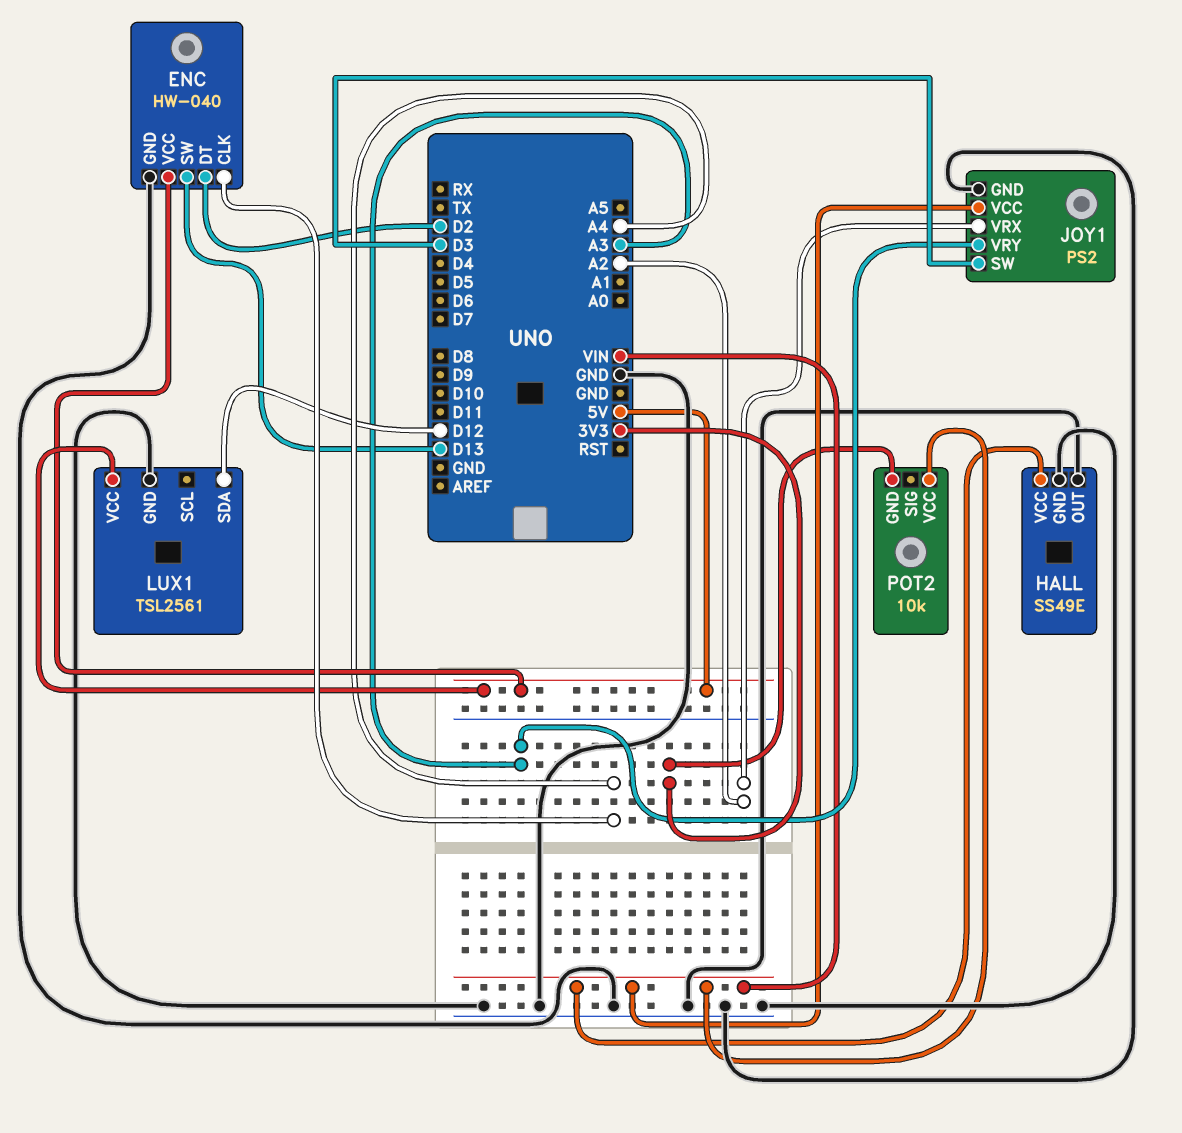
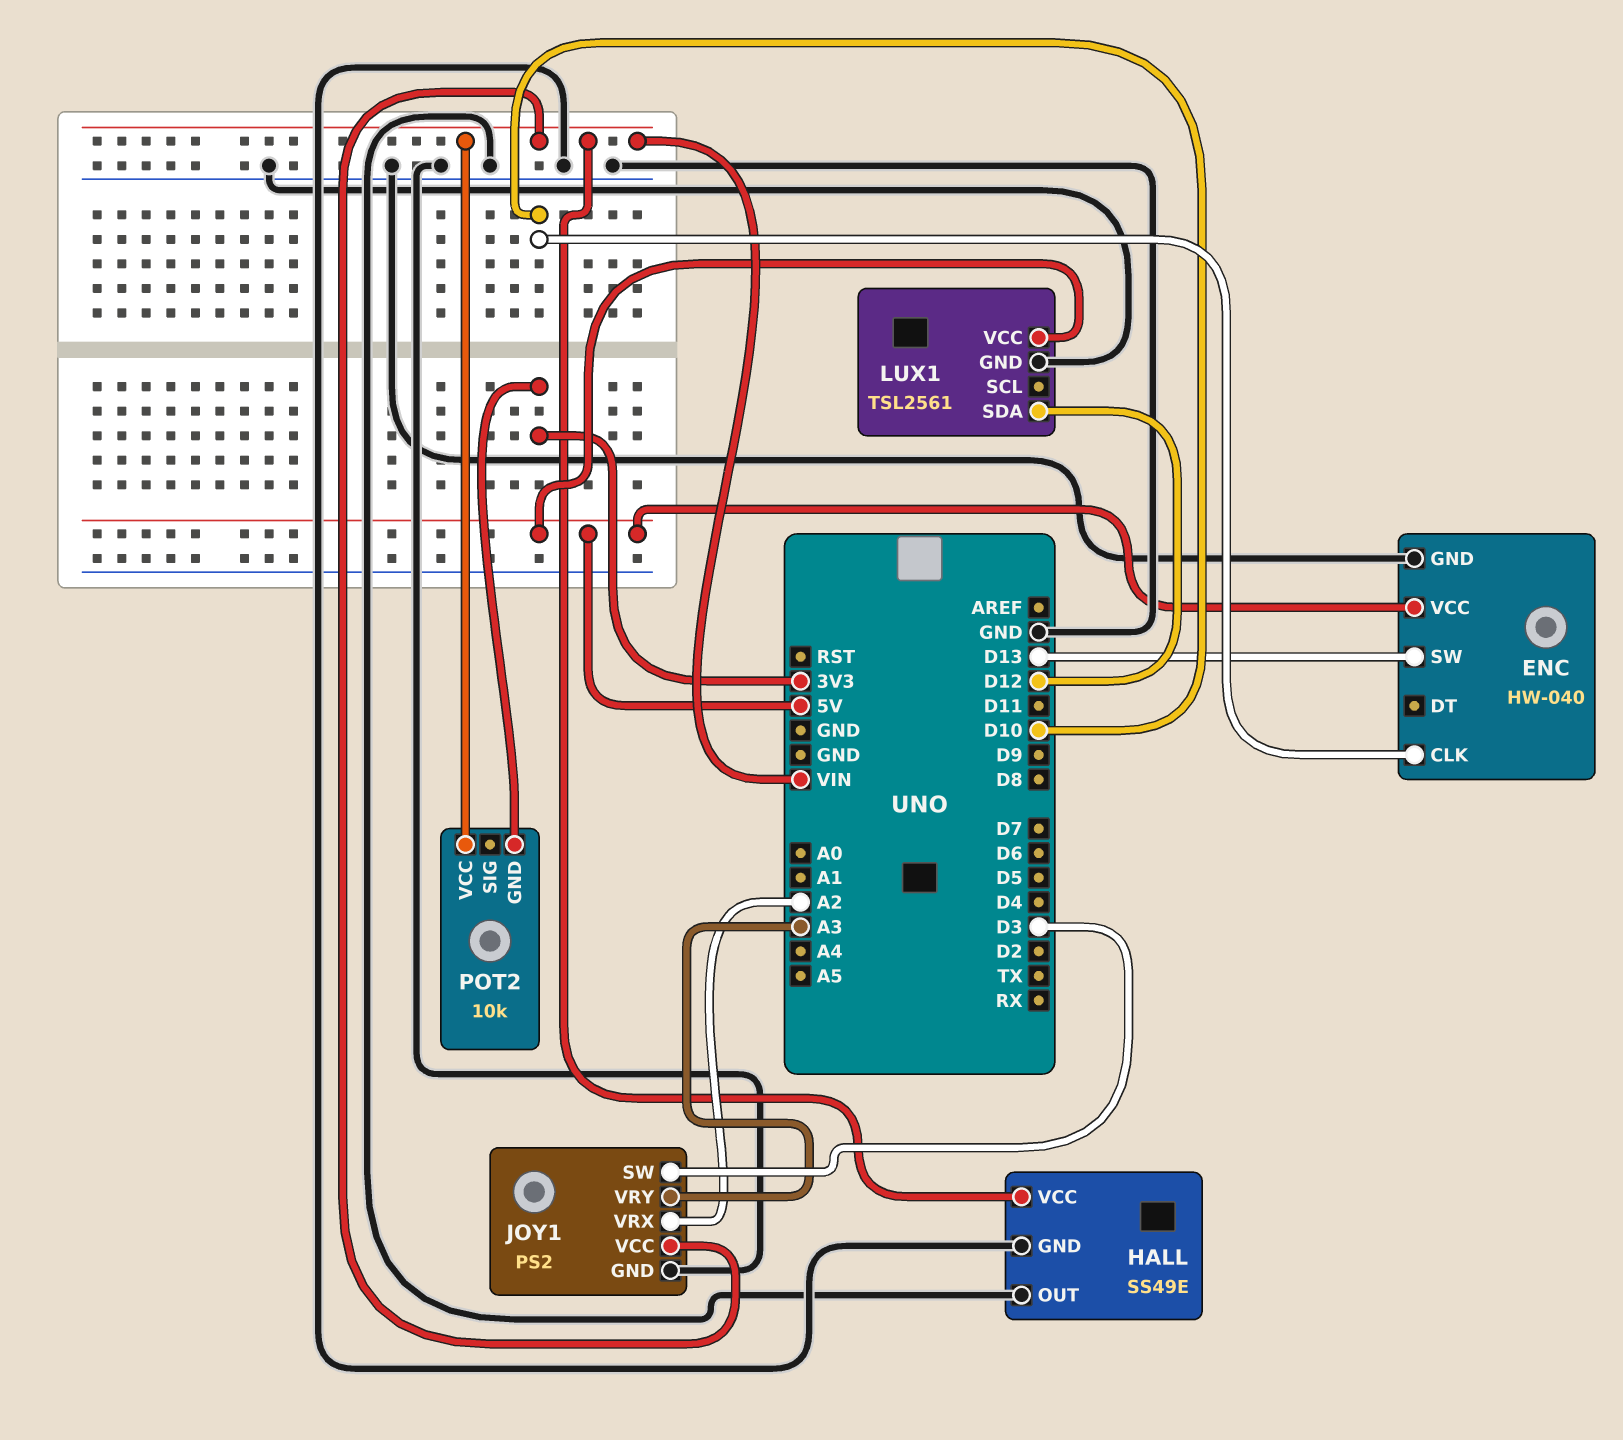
ENC pin CLK: A4 -> D10
ENC pin DT: D2 -> none

